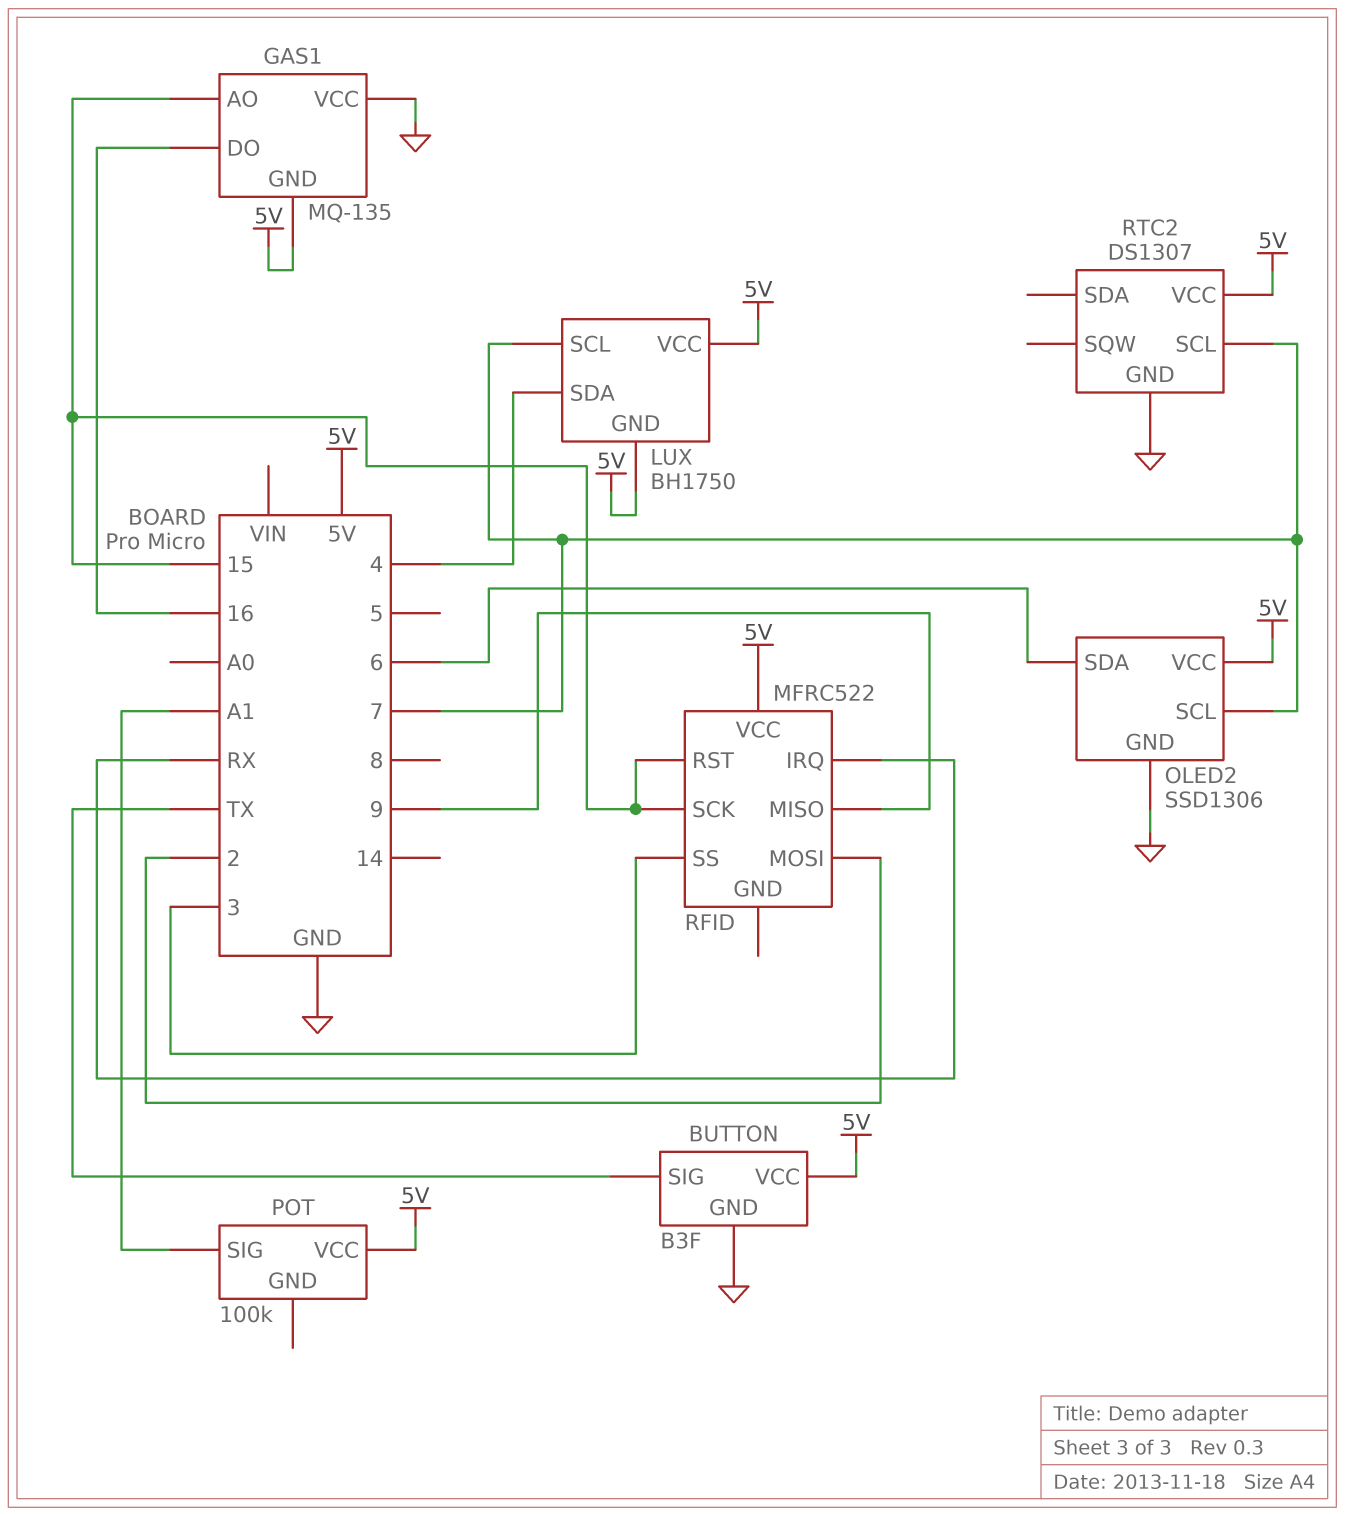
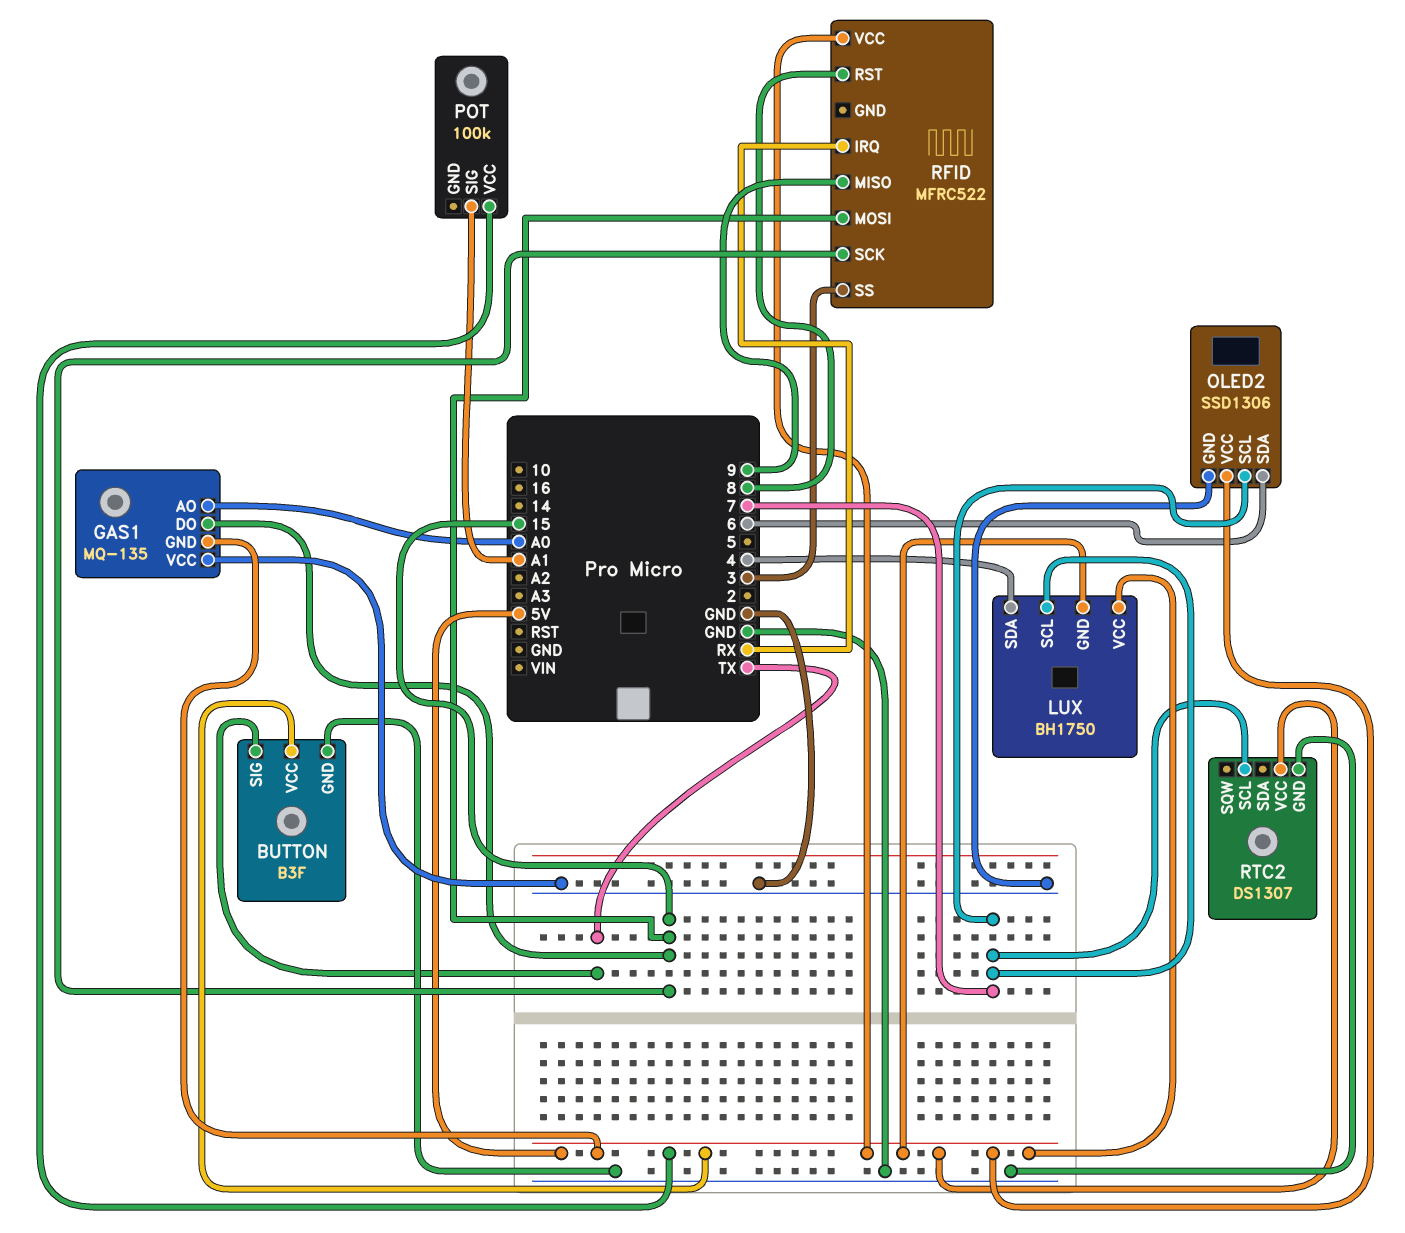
GAS1 pin AO: 15 -> A0
GAS1 pin DO: 16 -> 15
RFID pin MOSI: 2 -> 15
RFID pin RST: 15 -> 8

